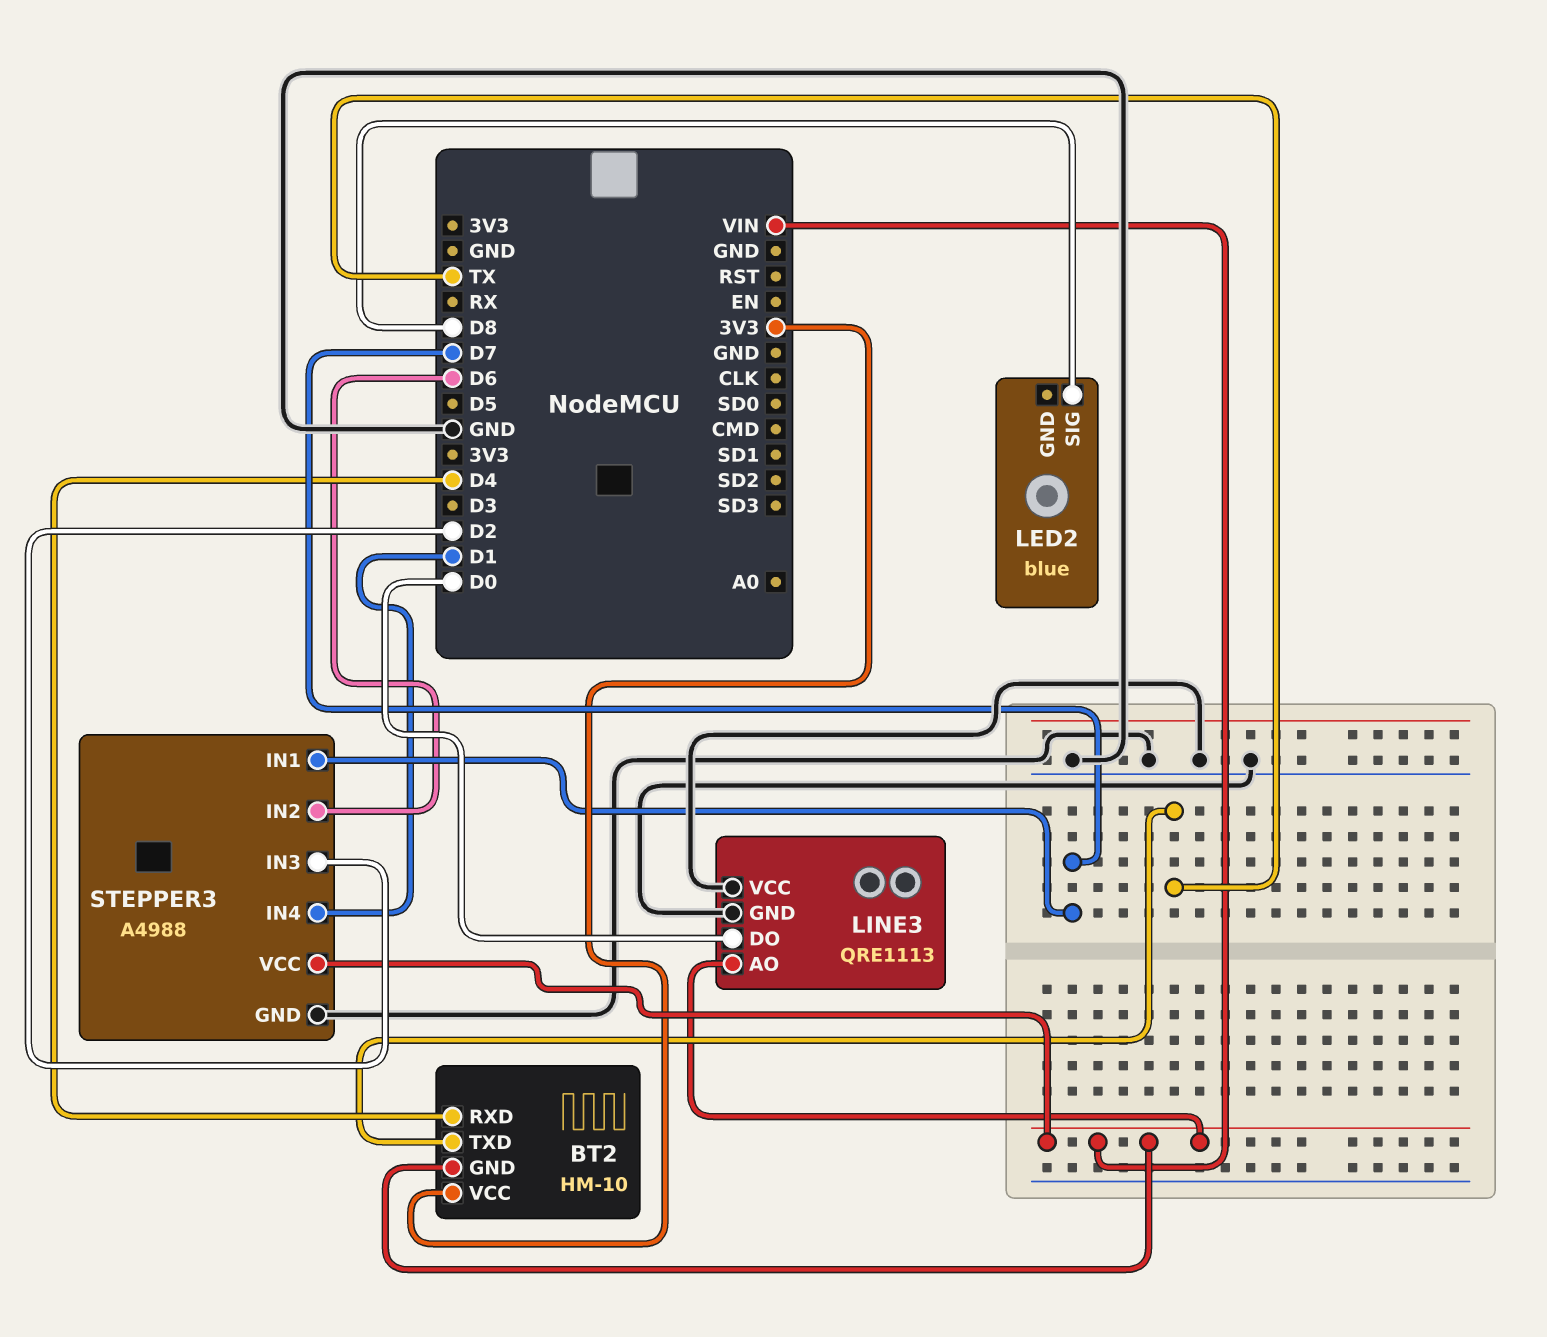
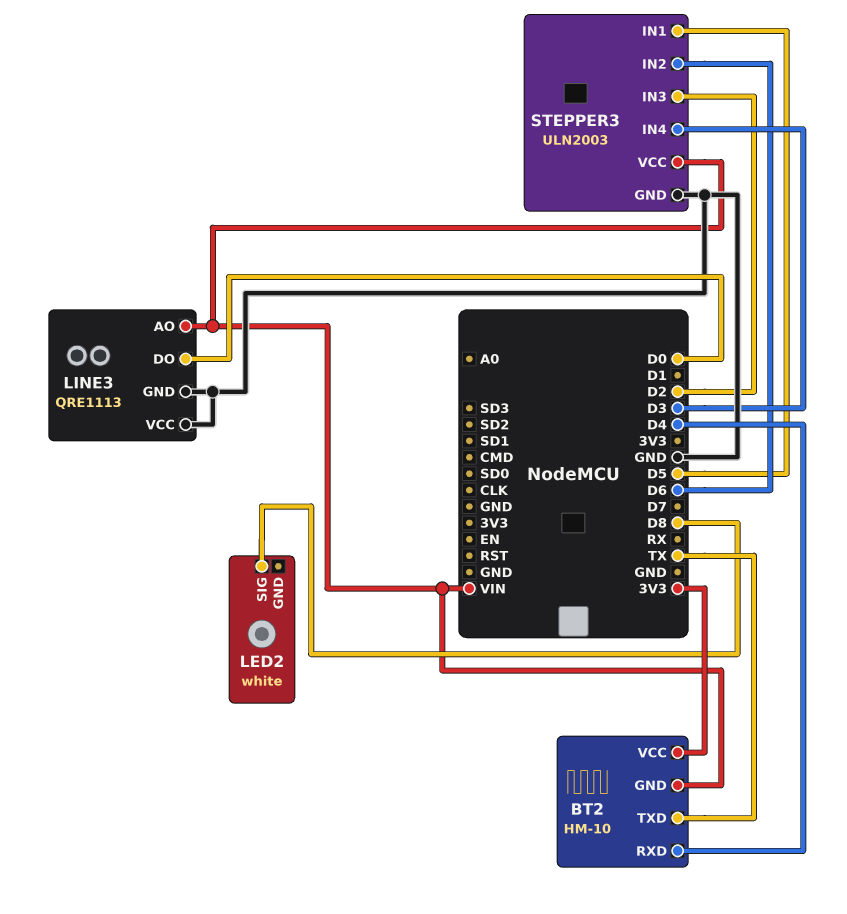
LED2: blue -> white
STEPPER3: A4988 -> ULN2003
STEPPER3 pin IN1: D7 -> D5
STEPPER3 pin IN4: D1 -> D3

